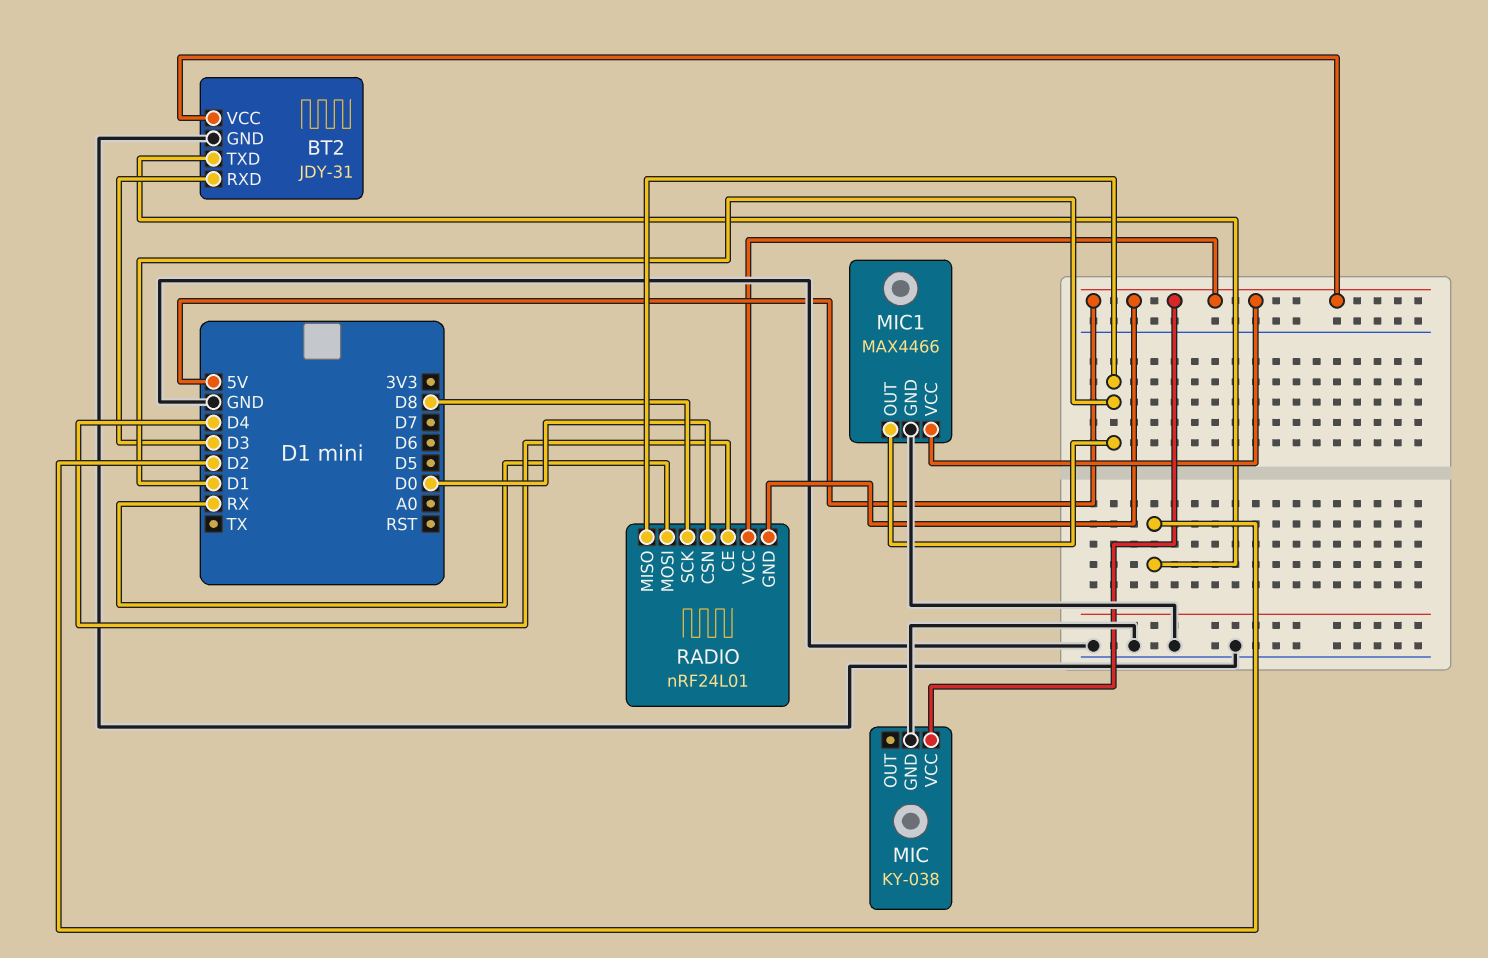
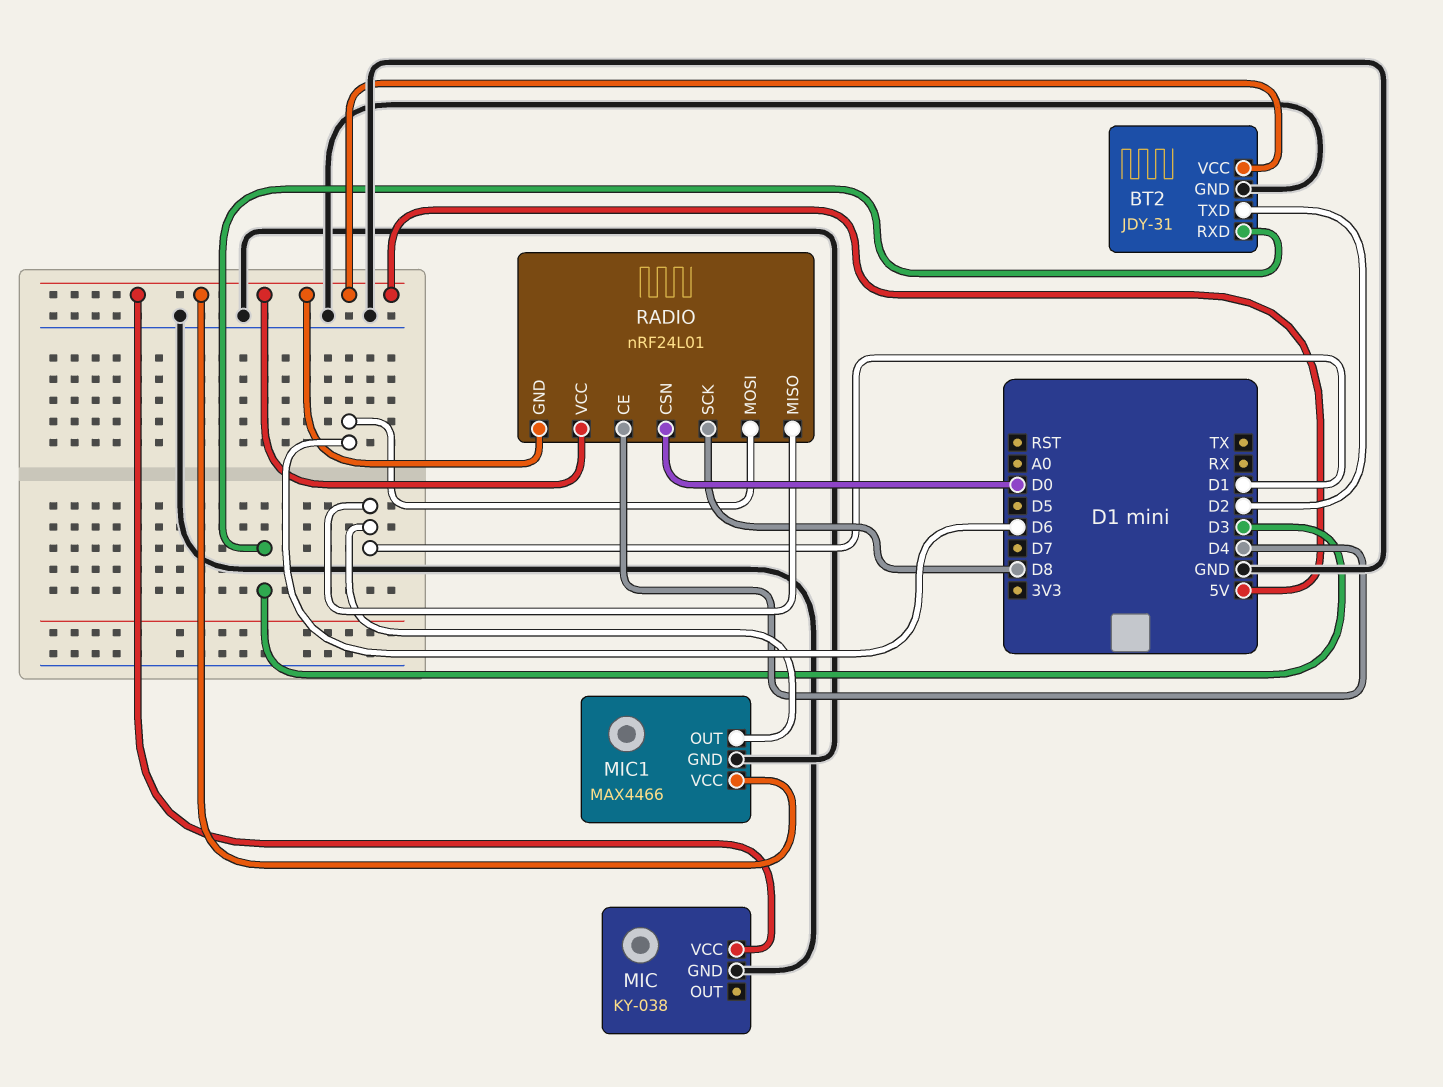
RADIO pin MOSI: RX -> D6

